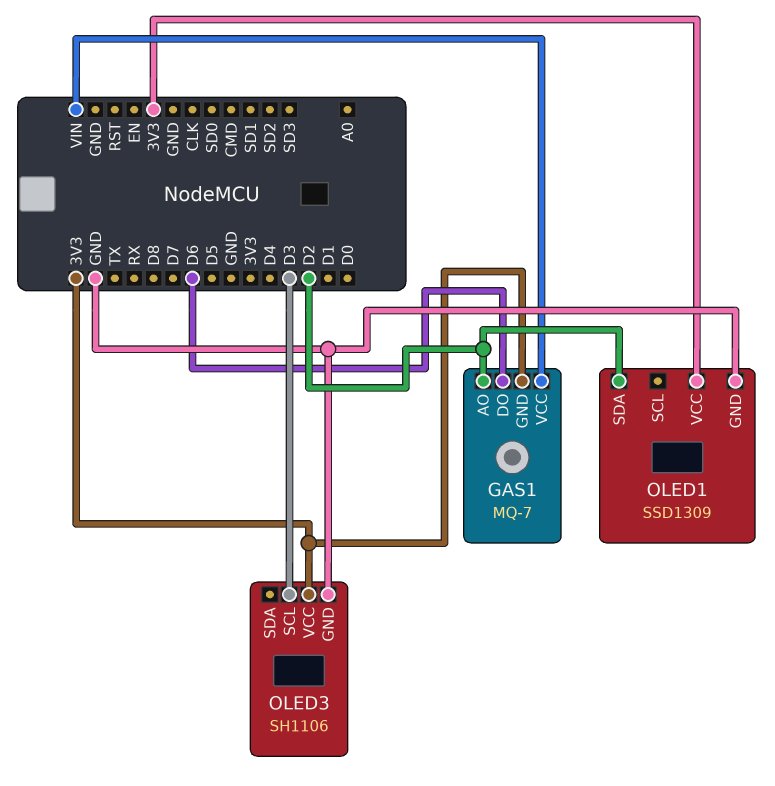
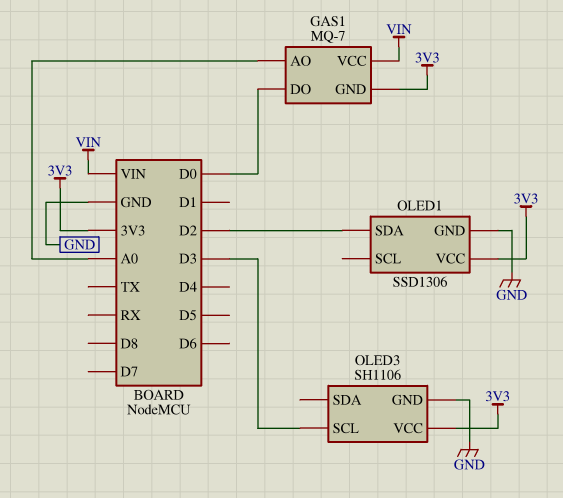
GAS1 pin AO: D2 -> A0
GAS1 pin DO: D6 -> D0
OLED1: SSD1309 -> SSD1306

